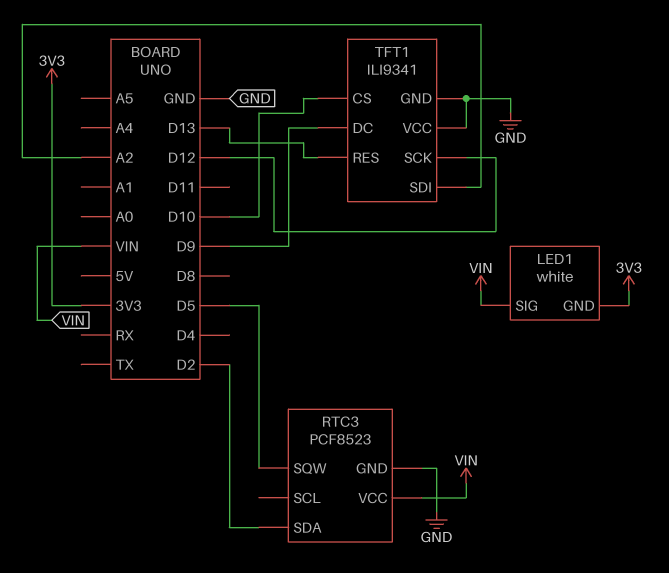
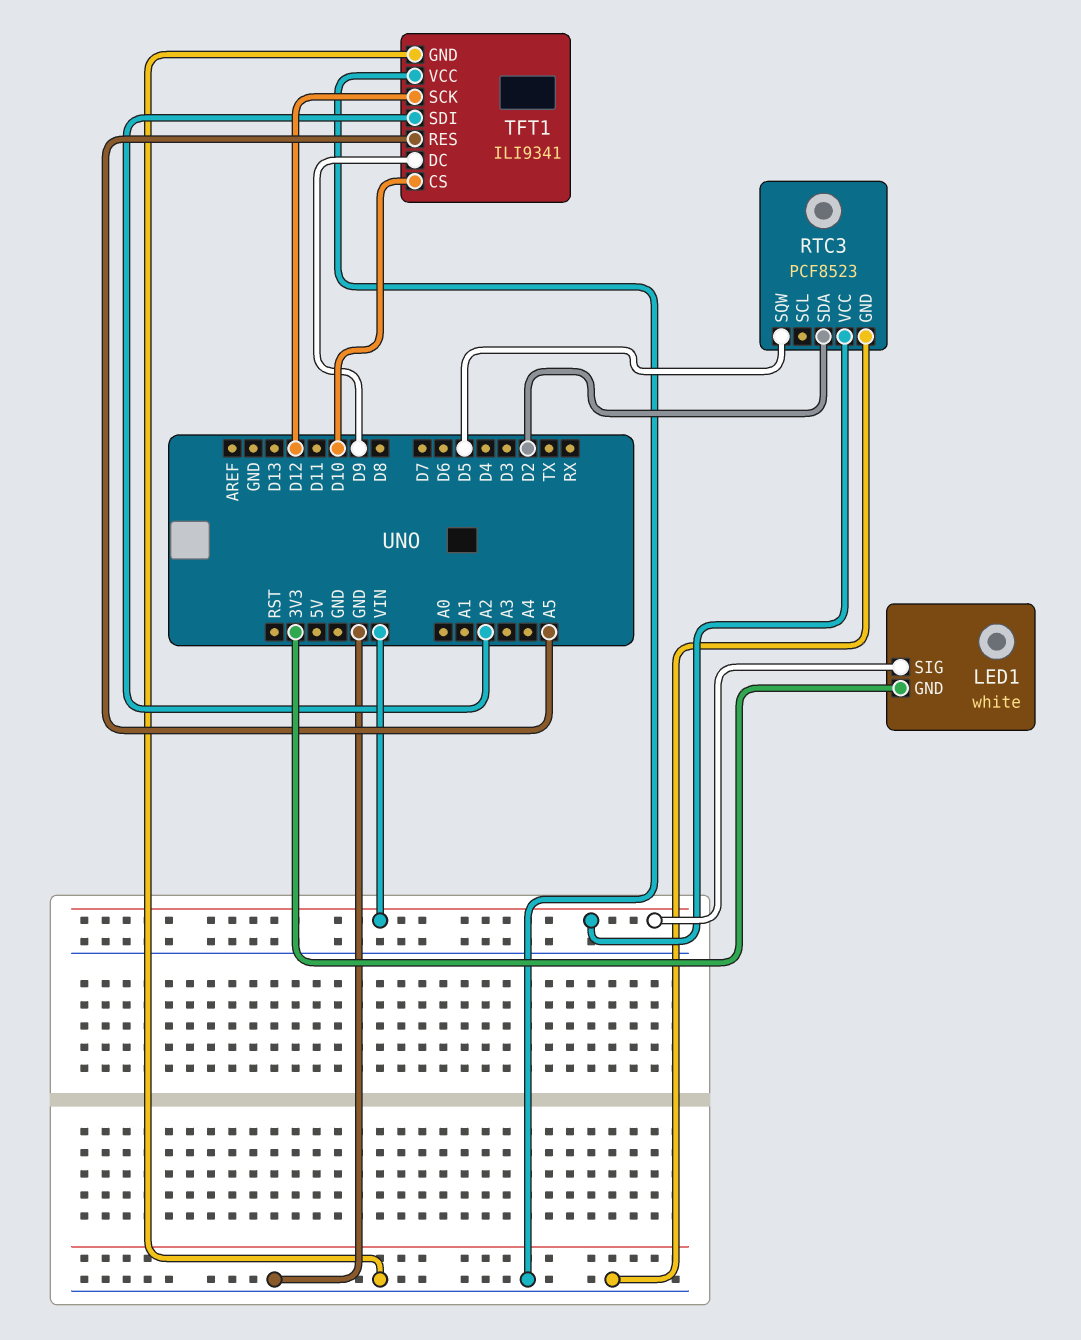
TFT1 pin RES: D13 -> A5

